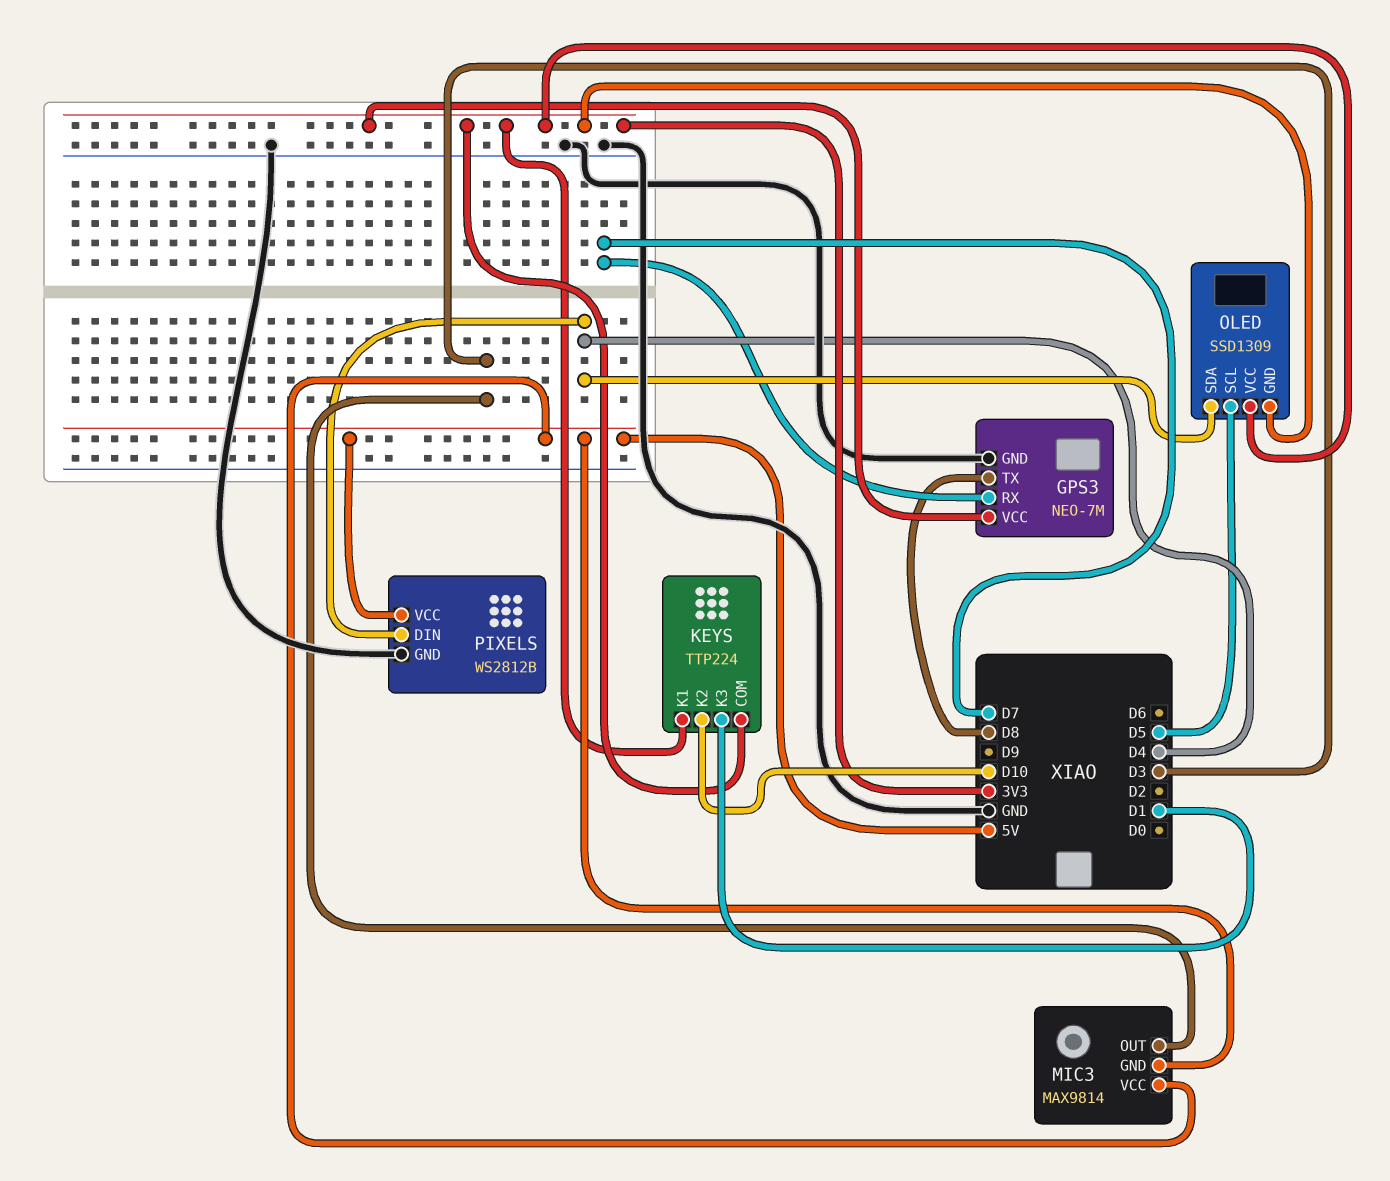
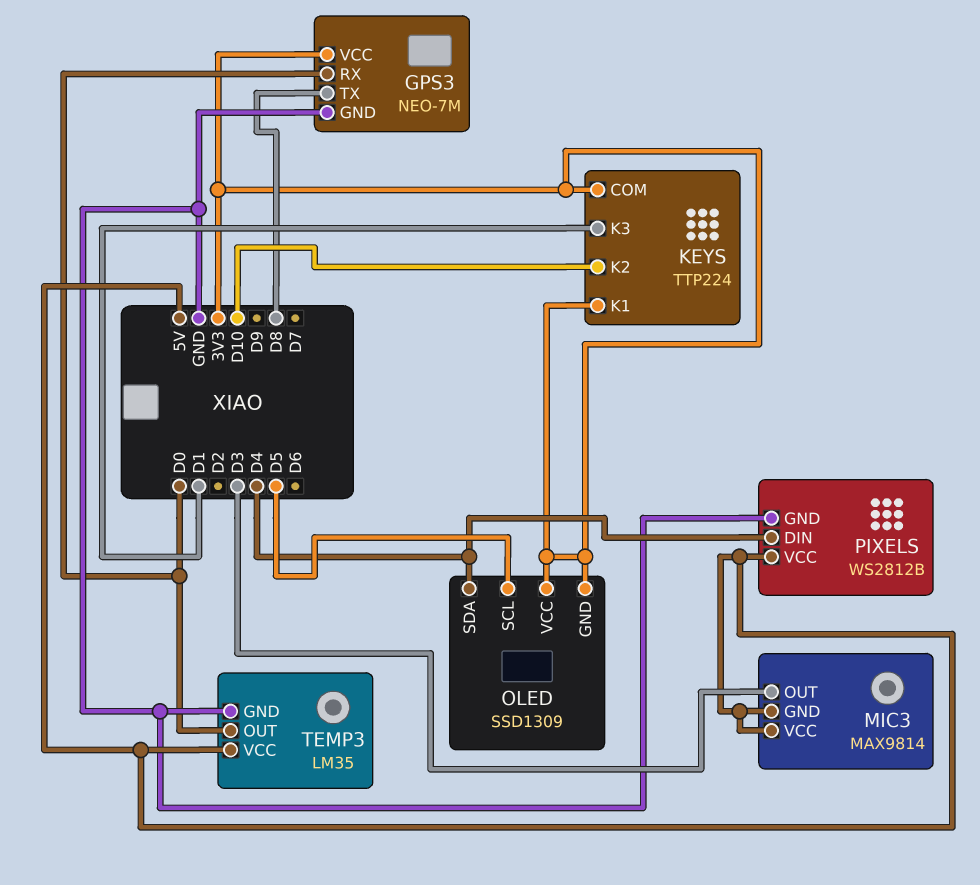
GPS3 pin RX: D7 -> D0
TEMP3: none -> LM35
TEMP3 pin GND: none -> GND
TEMP3 pin OUT: none -> D0
TEMP3 pin VCC: none -> 5V

